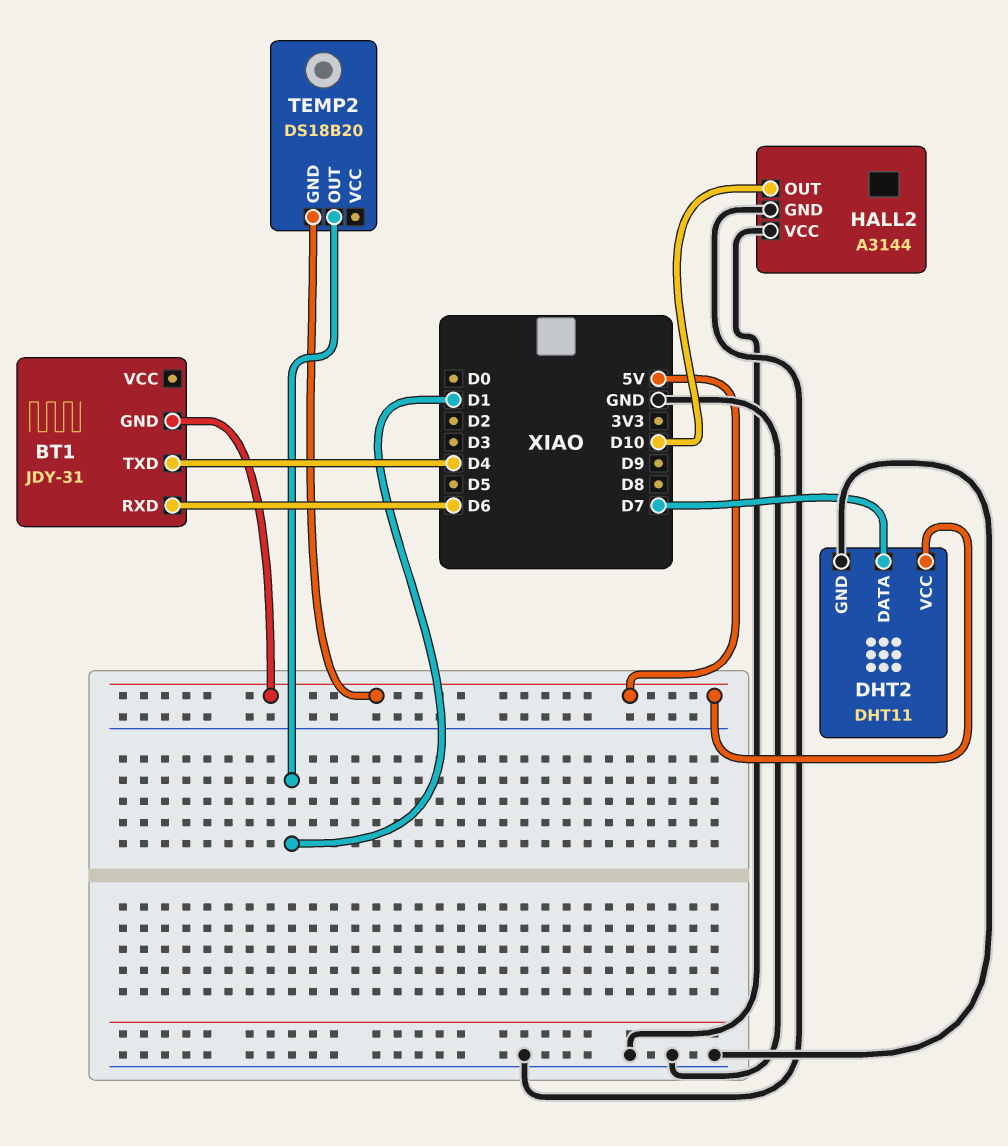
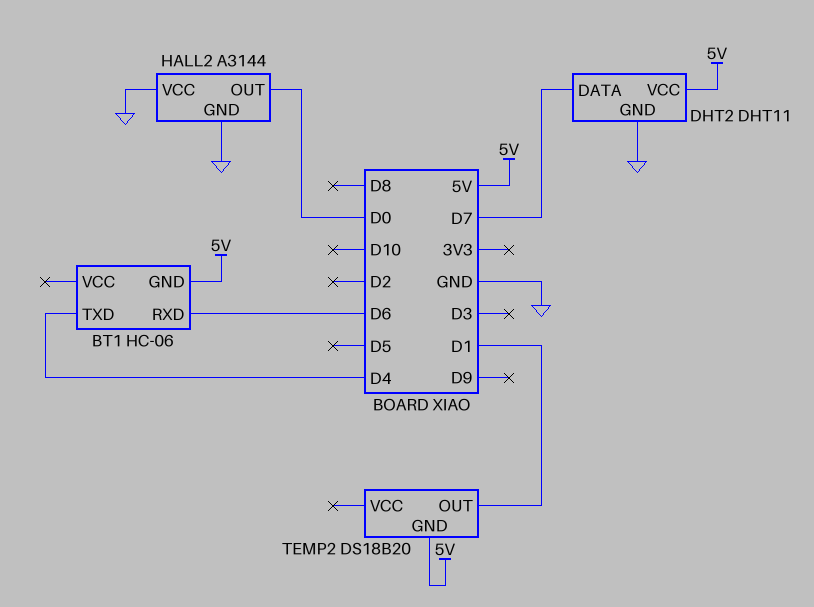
BT1: JDY-31 -> HC-06
HALL2 pin OUT: D10 -> D0

